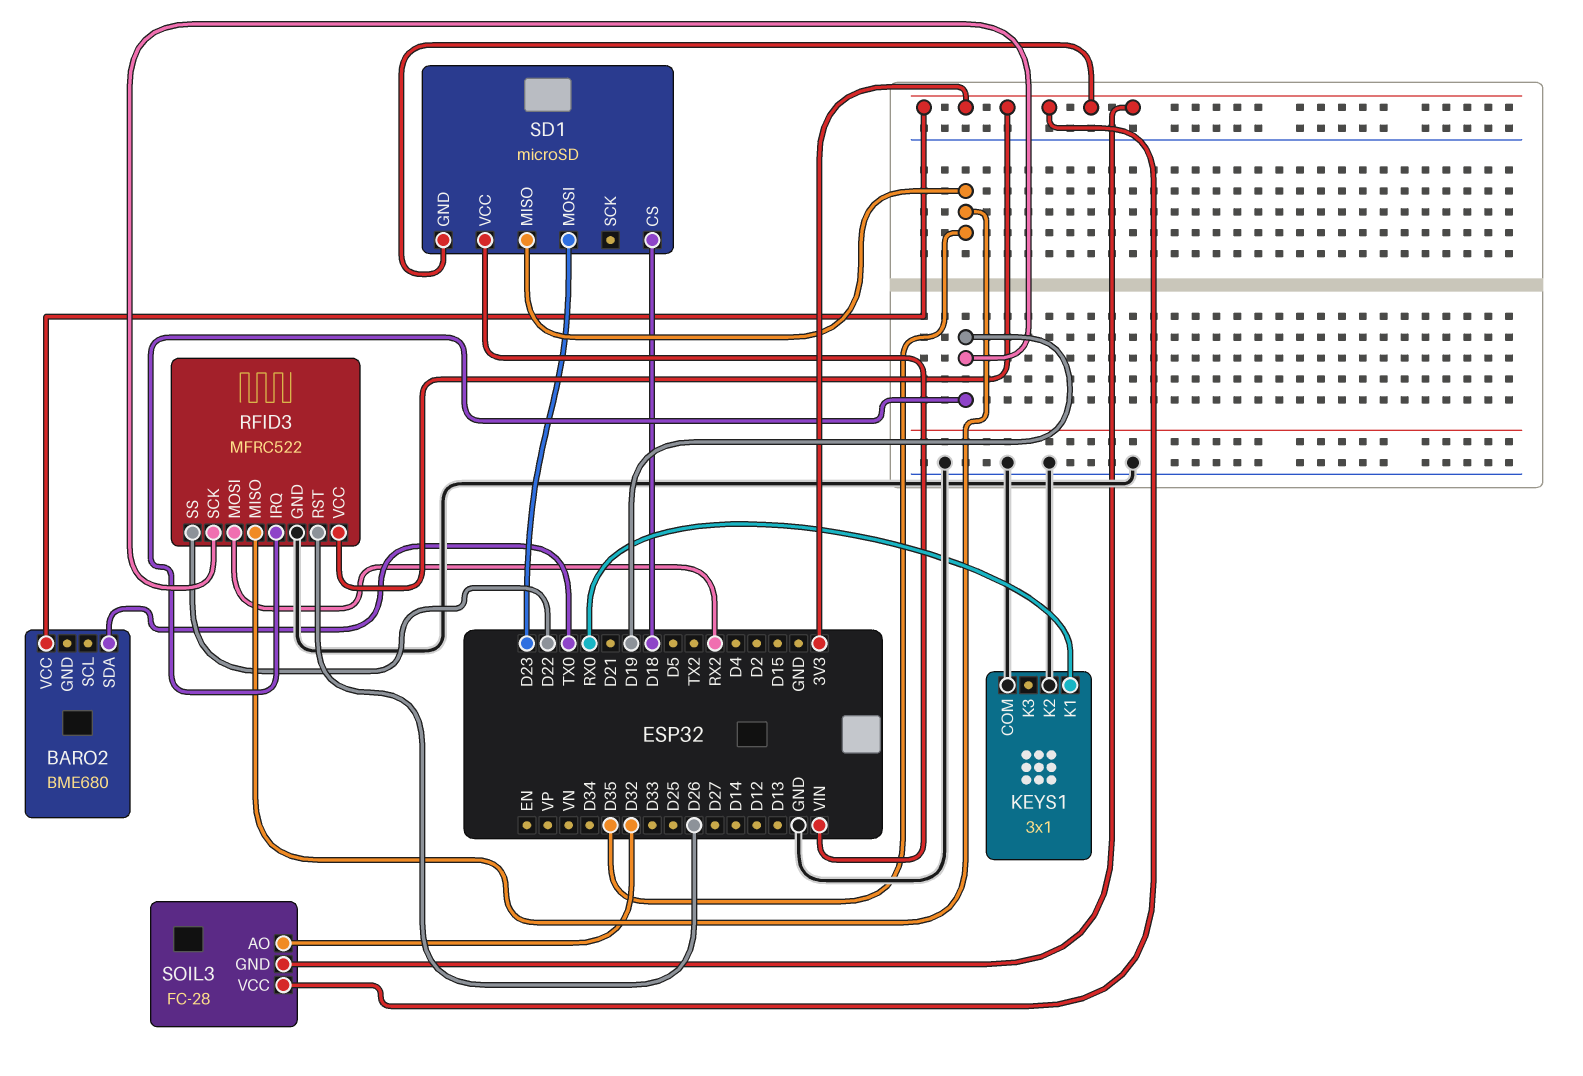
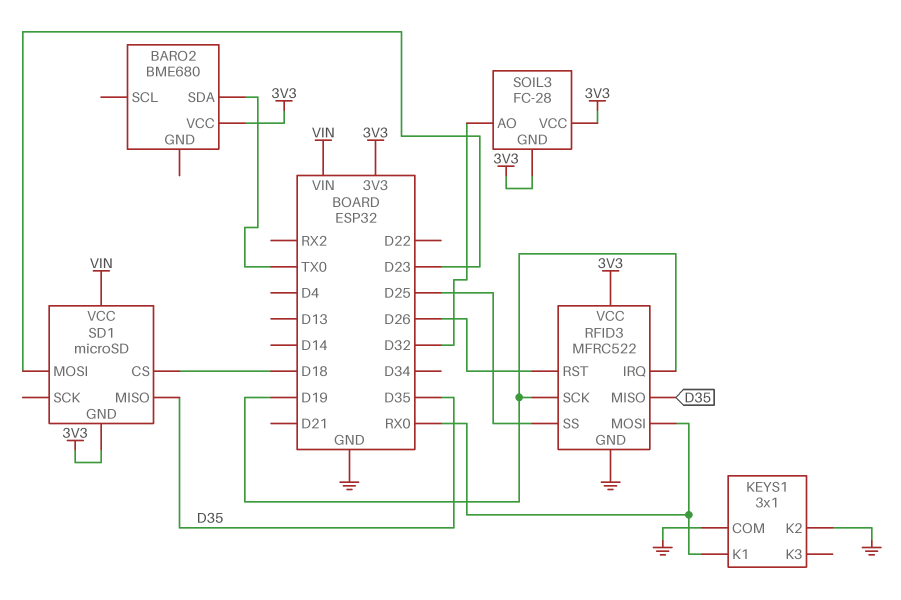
RFID3 pin MOSI: RX2 -> RX0
RFID3 pin SS: D22 -> D25

